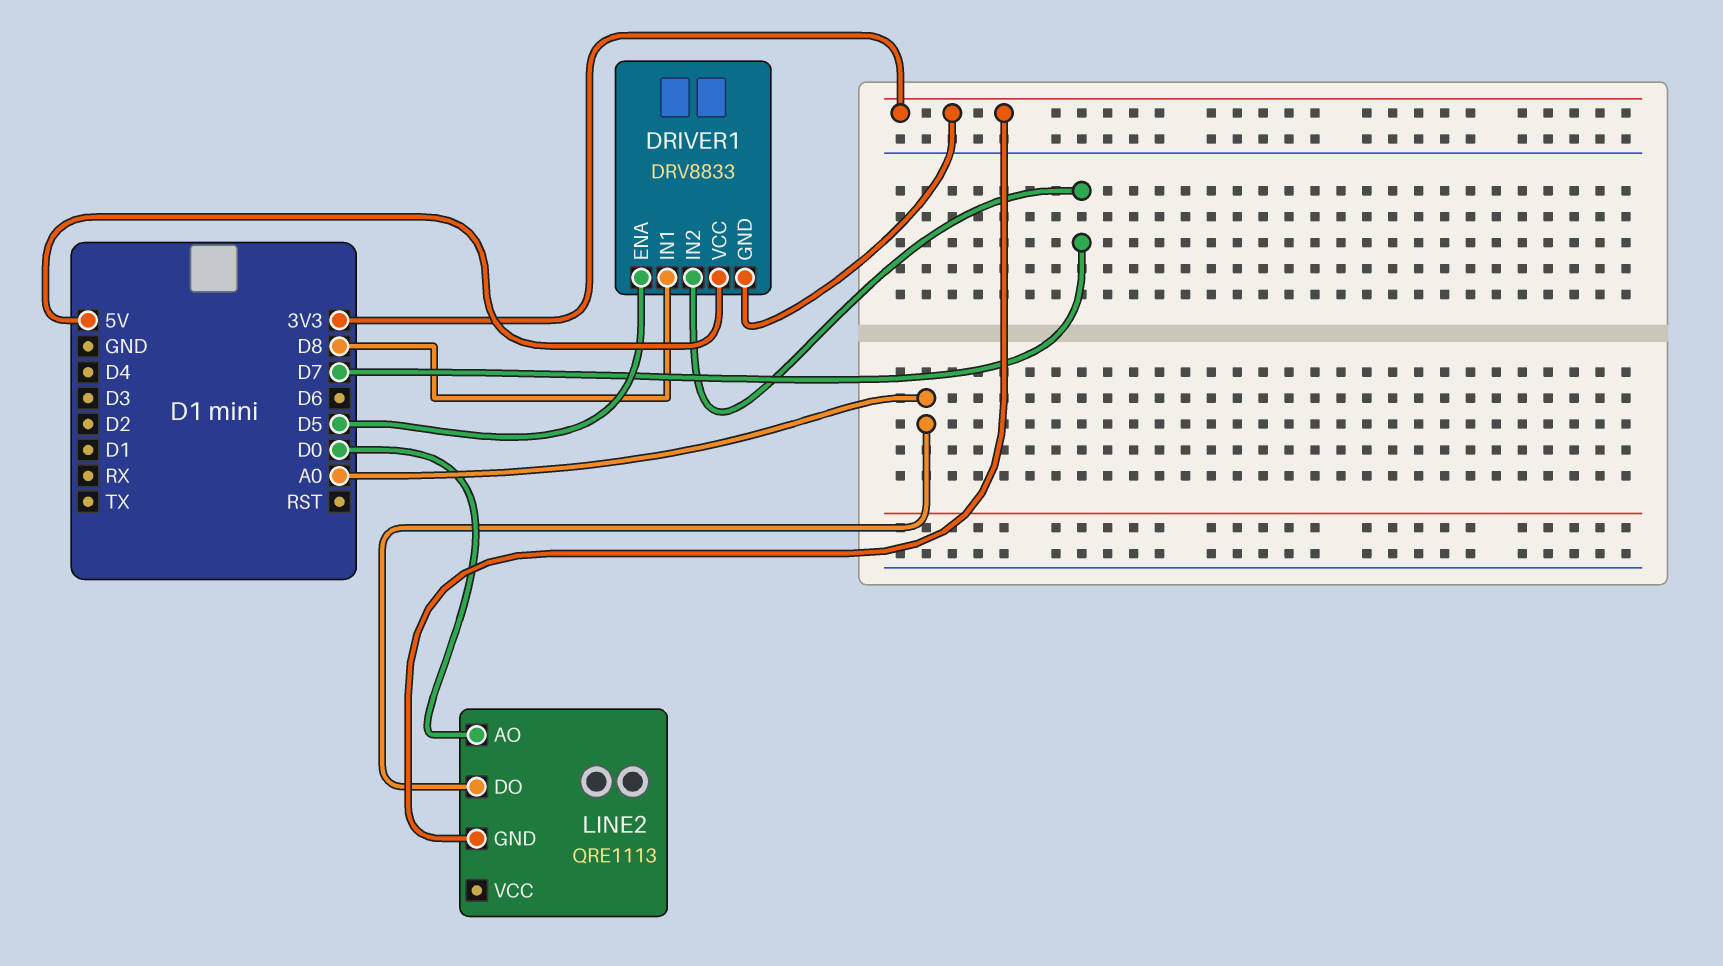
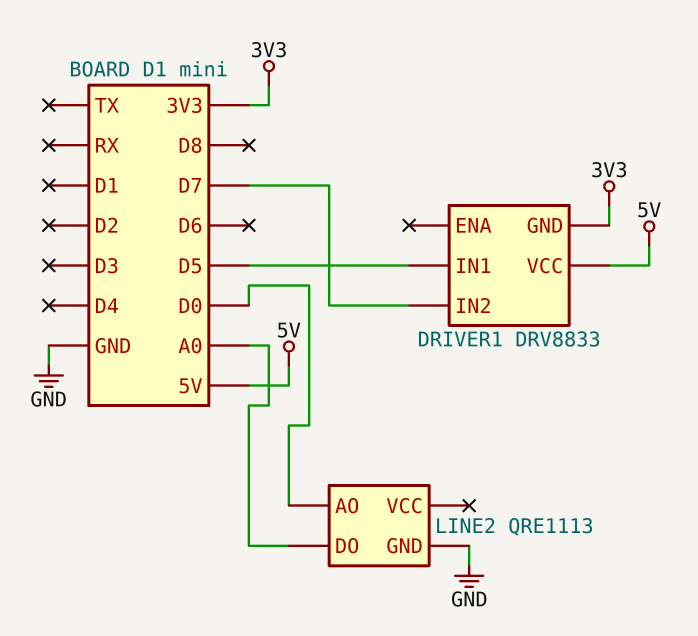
DRIVER1 pin ENA: D5 -> none
DRIVER1 pin IN1: D8 -> D5
LINE2 pin GND: 3V3 -> GND

